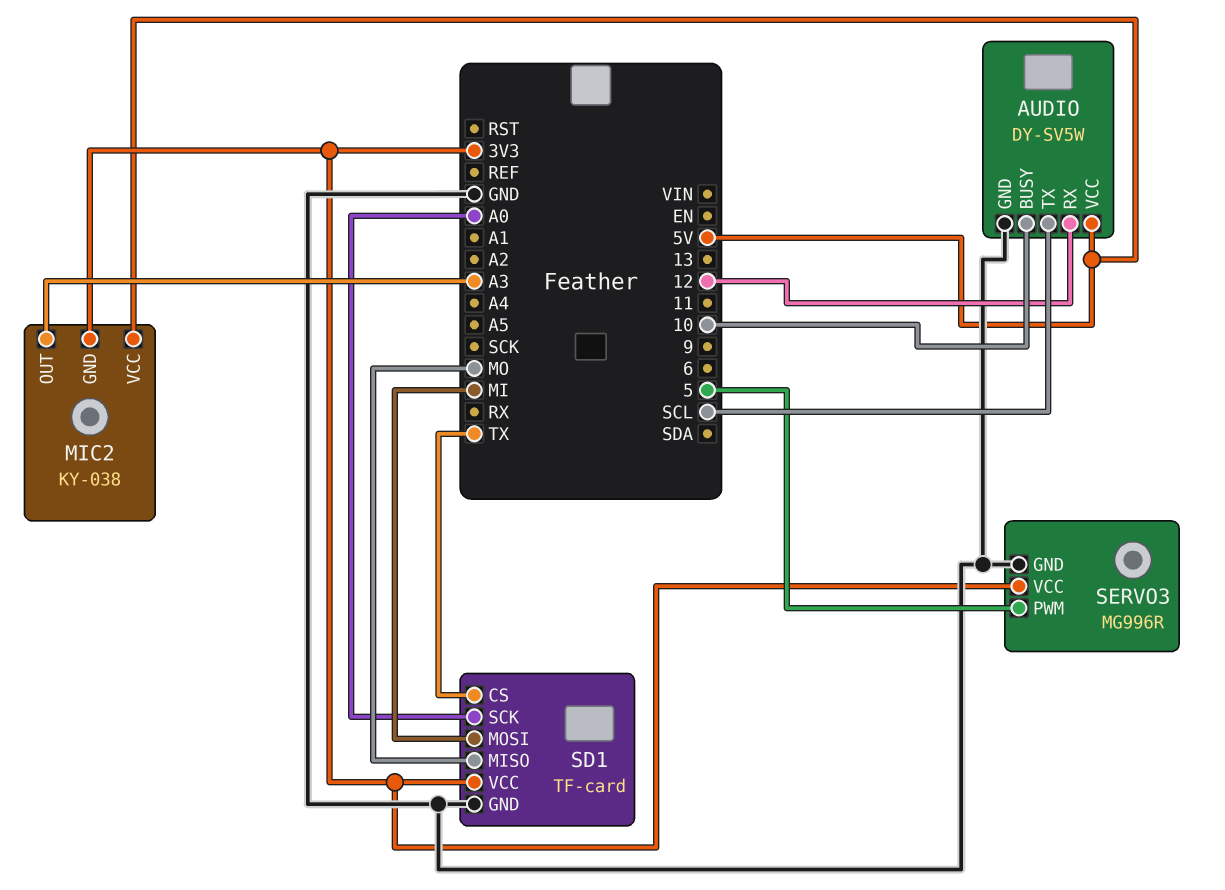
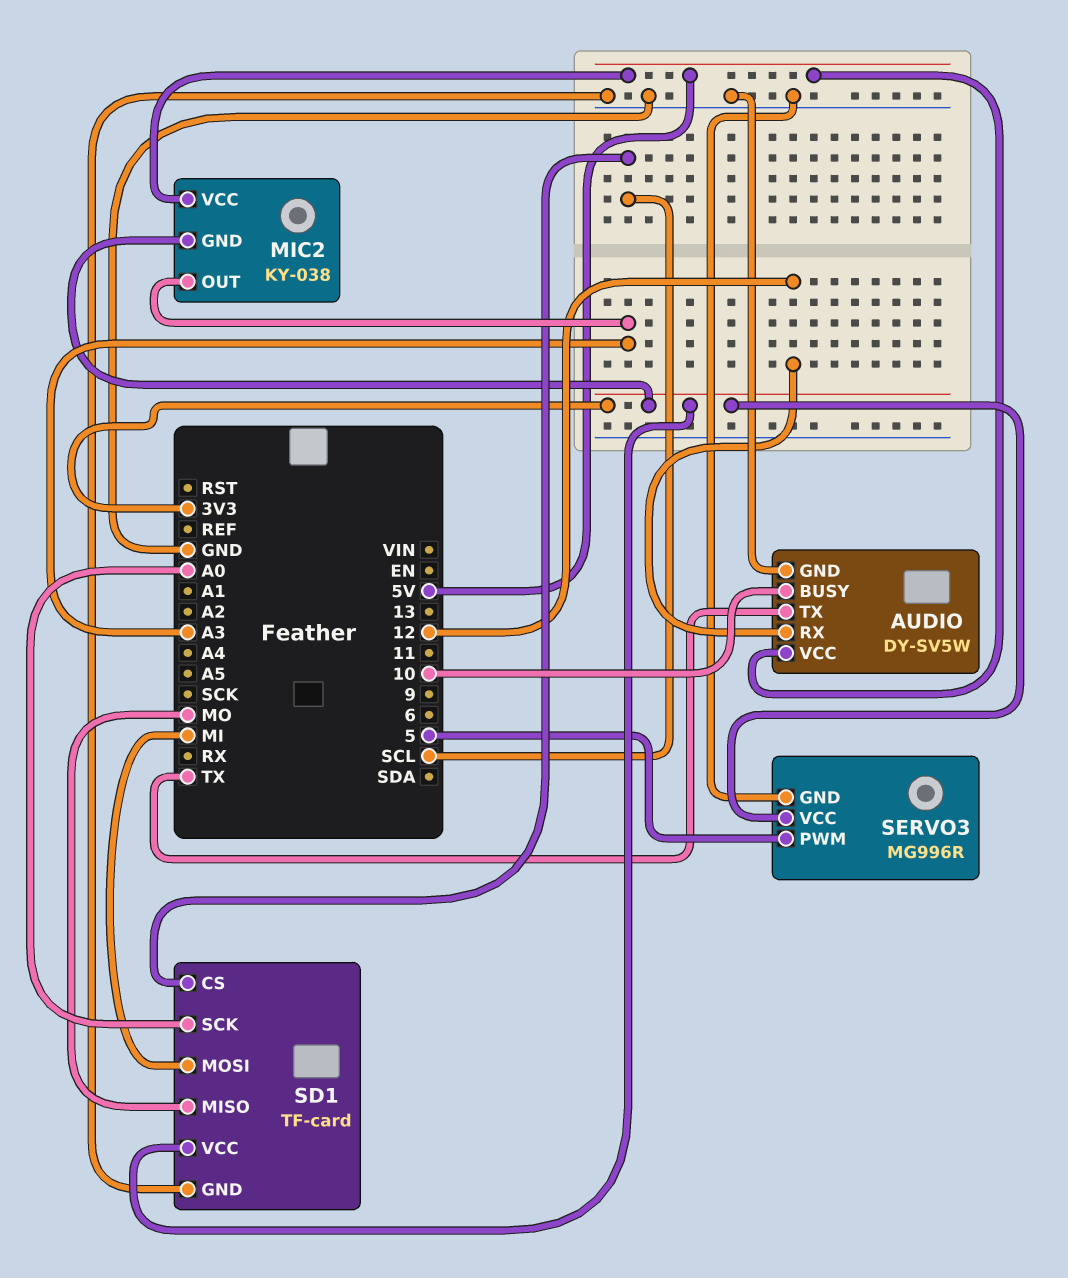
AUDIO pin TX: SCL -> TX
SD1 pin CS: TX -> SCL

